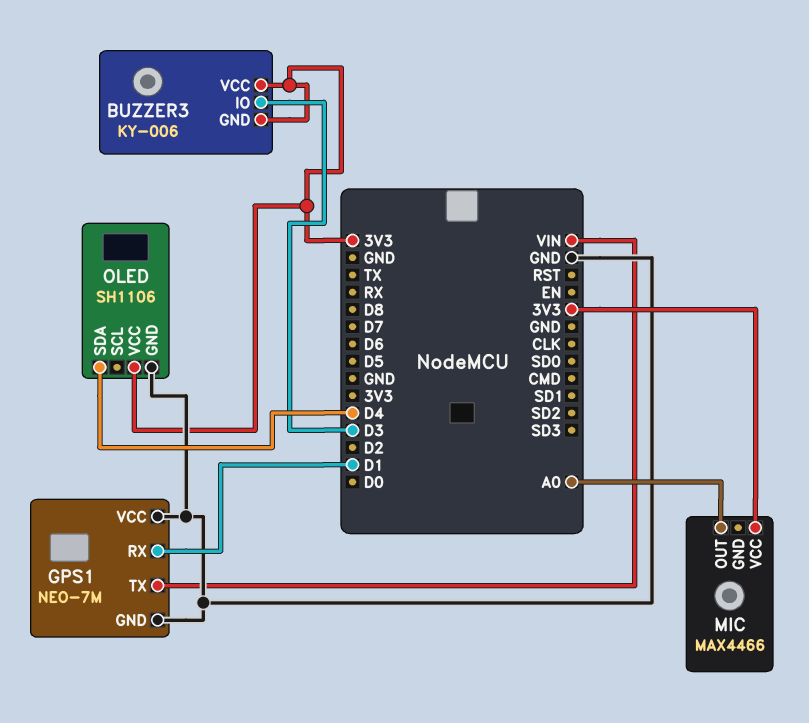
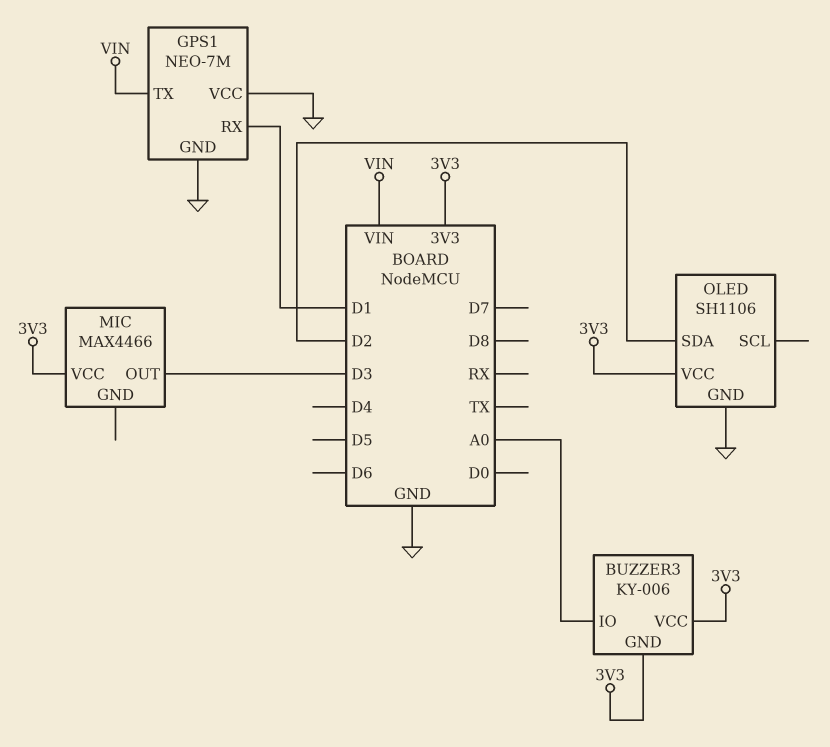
BUZZER3 pin IO: D3 -> A0
MIC pin OUT: A0 -> D3
OLED pin SDA: D4 -> D2

